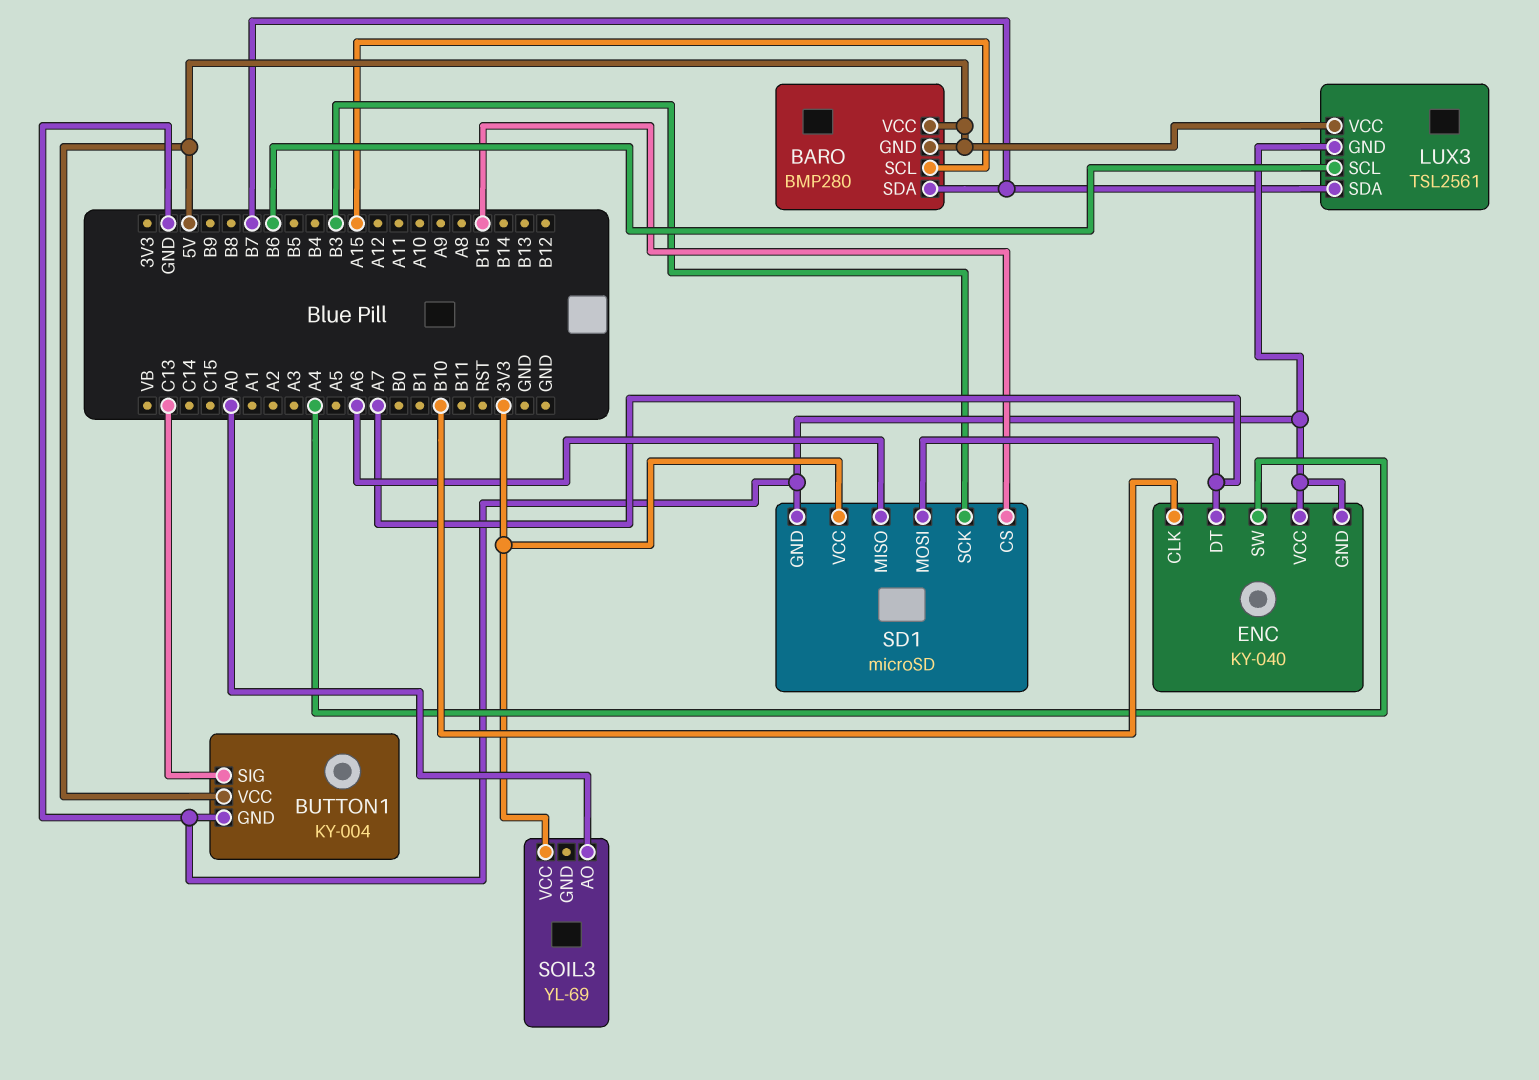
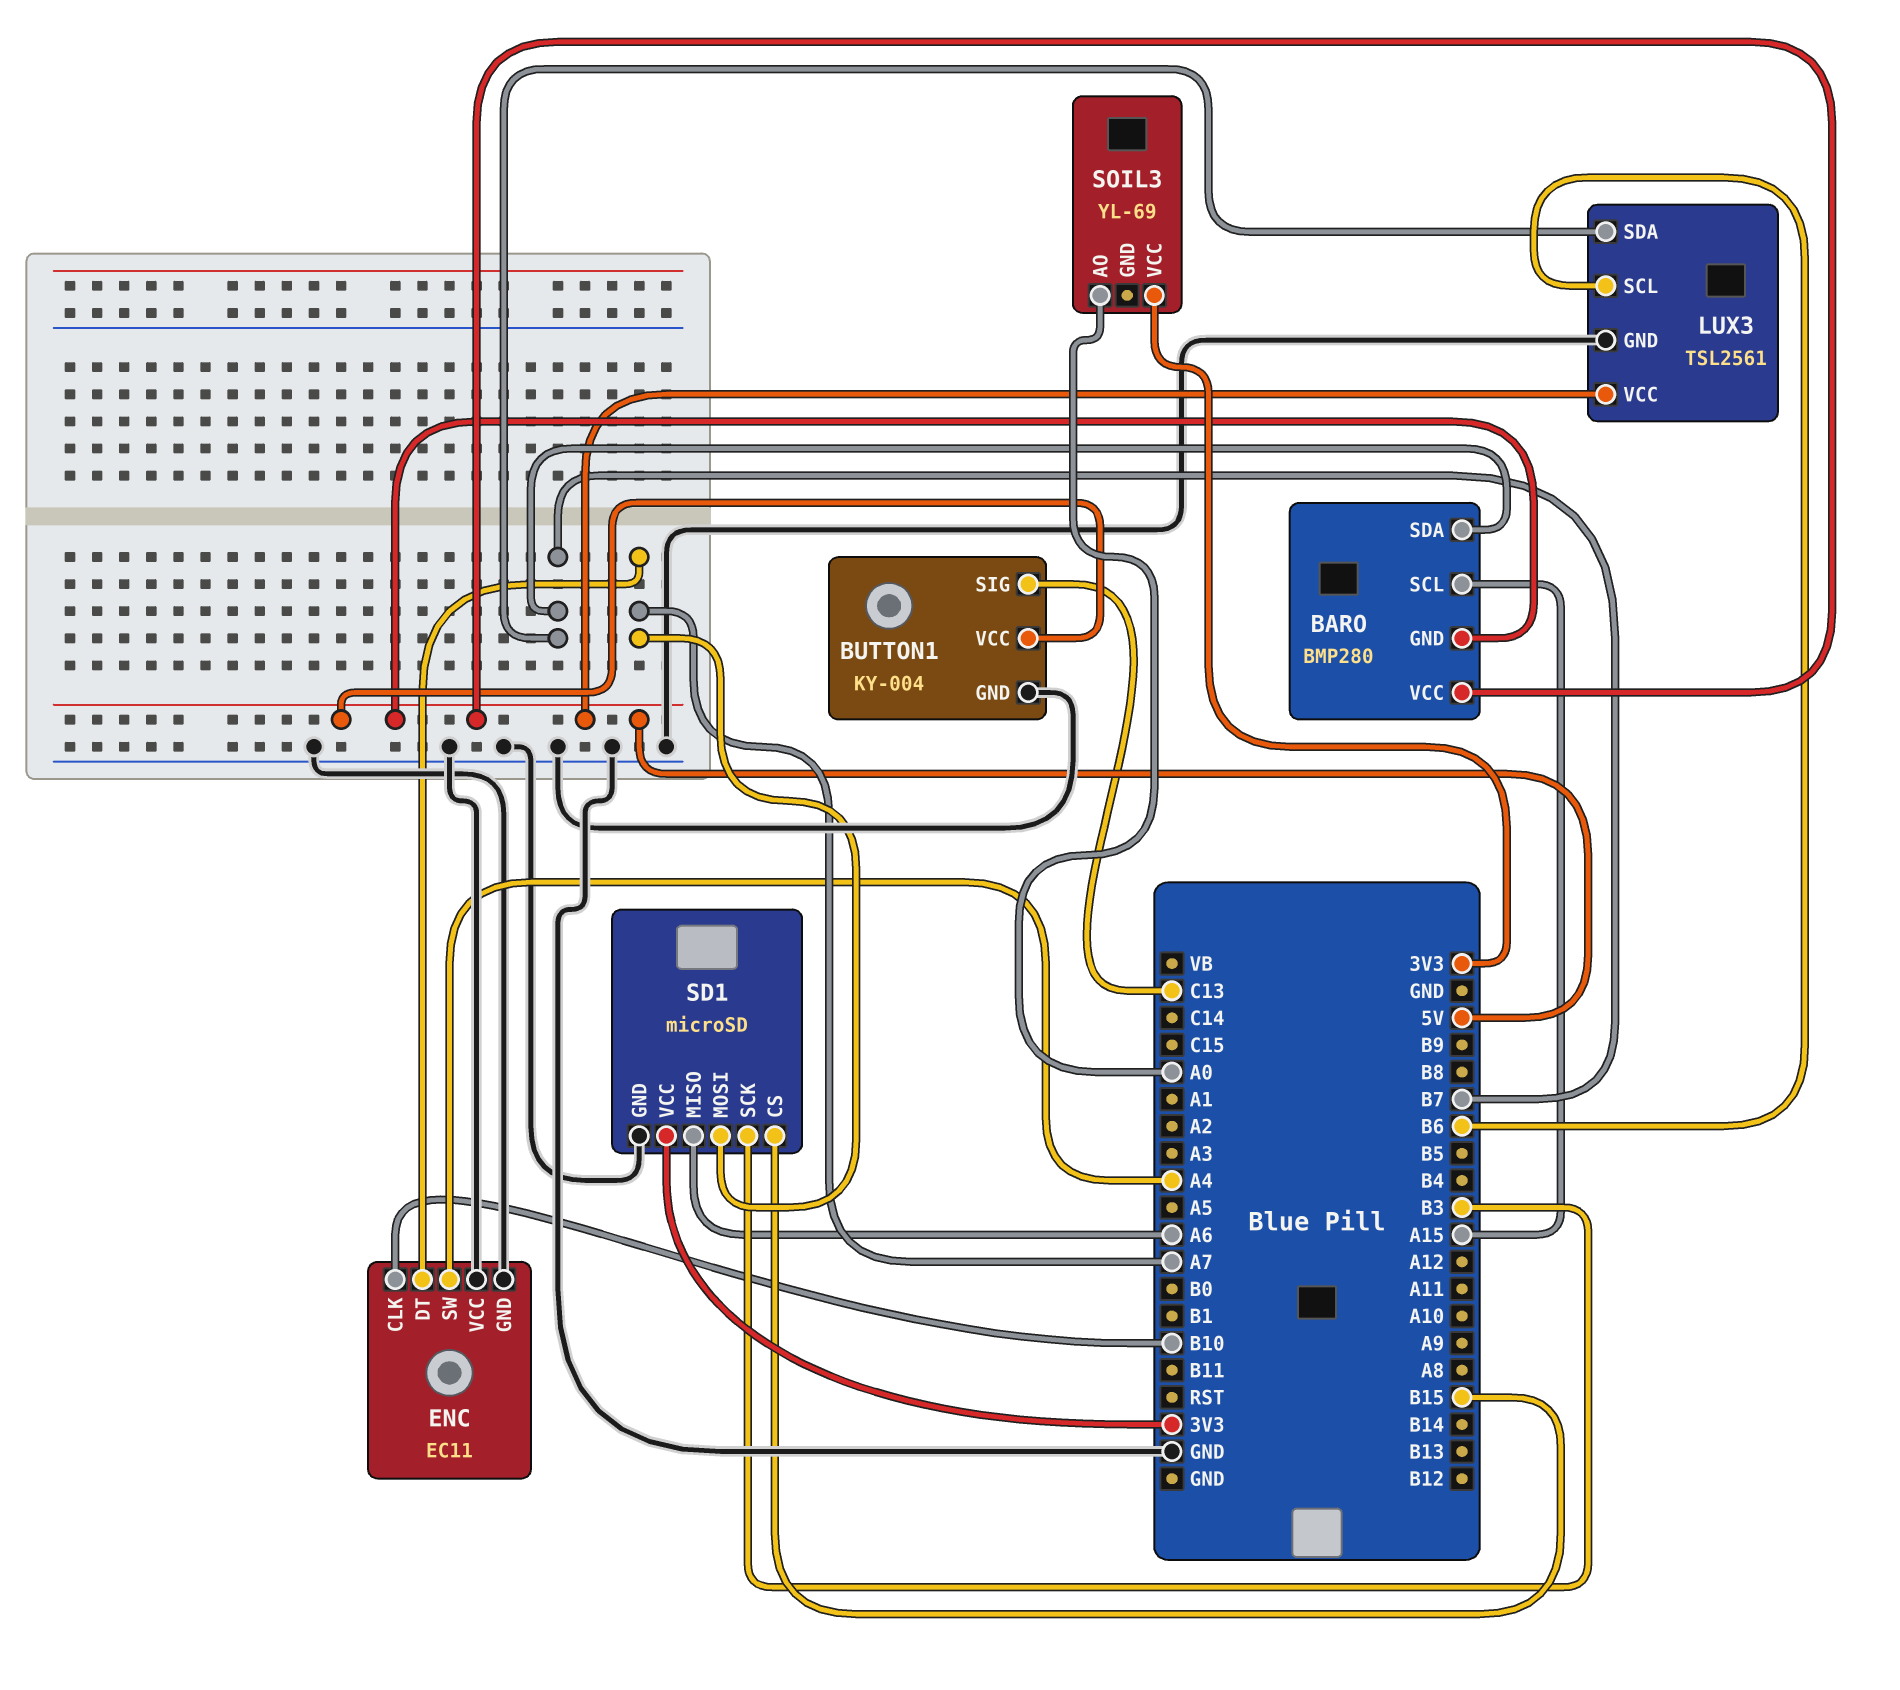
ENC: KY-040 -> EC11

